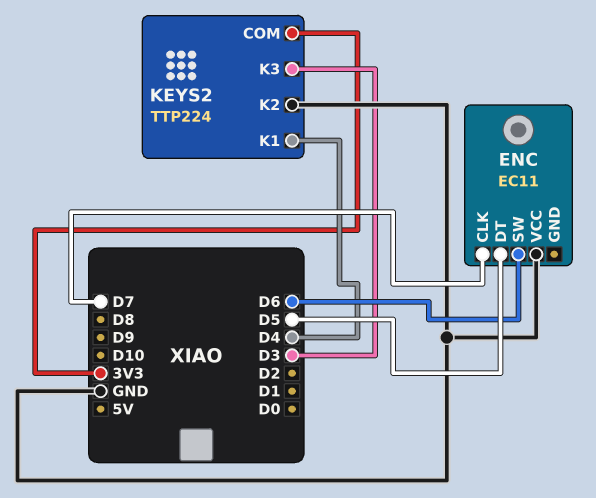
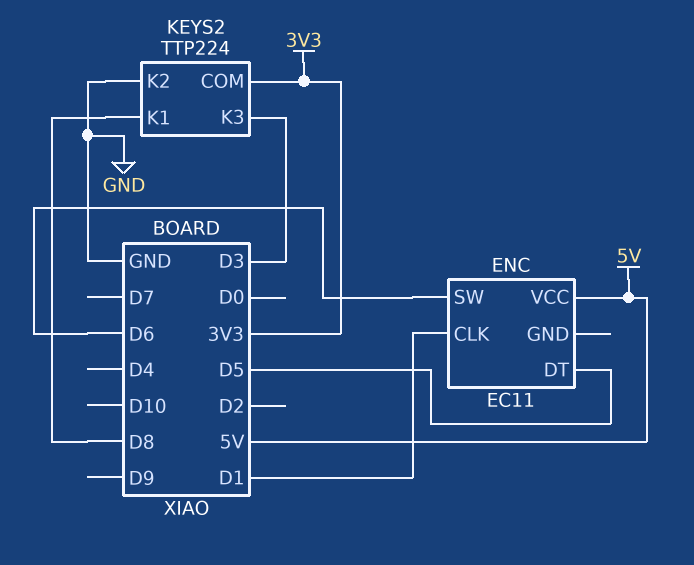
ENC pin CLK: D7 -> D1
ENC pin VCC: GND -> 5V
KEYS2 pin K1: D4 -> D8

